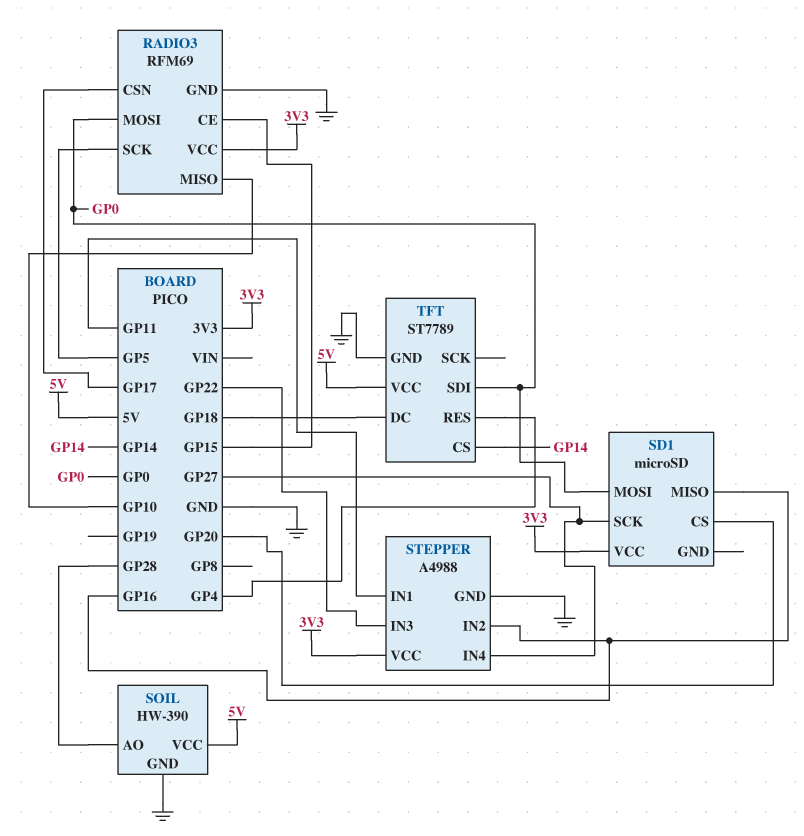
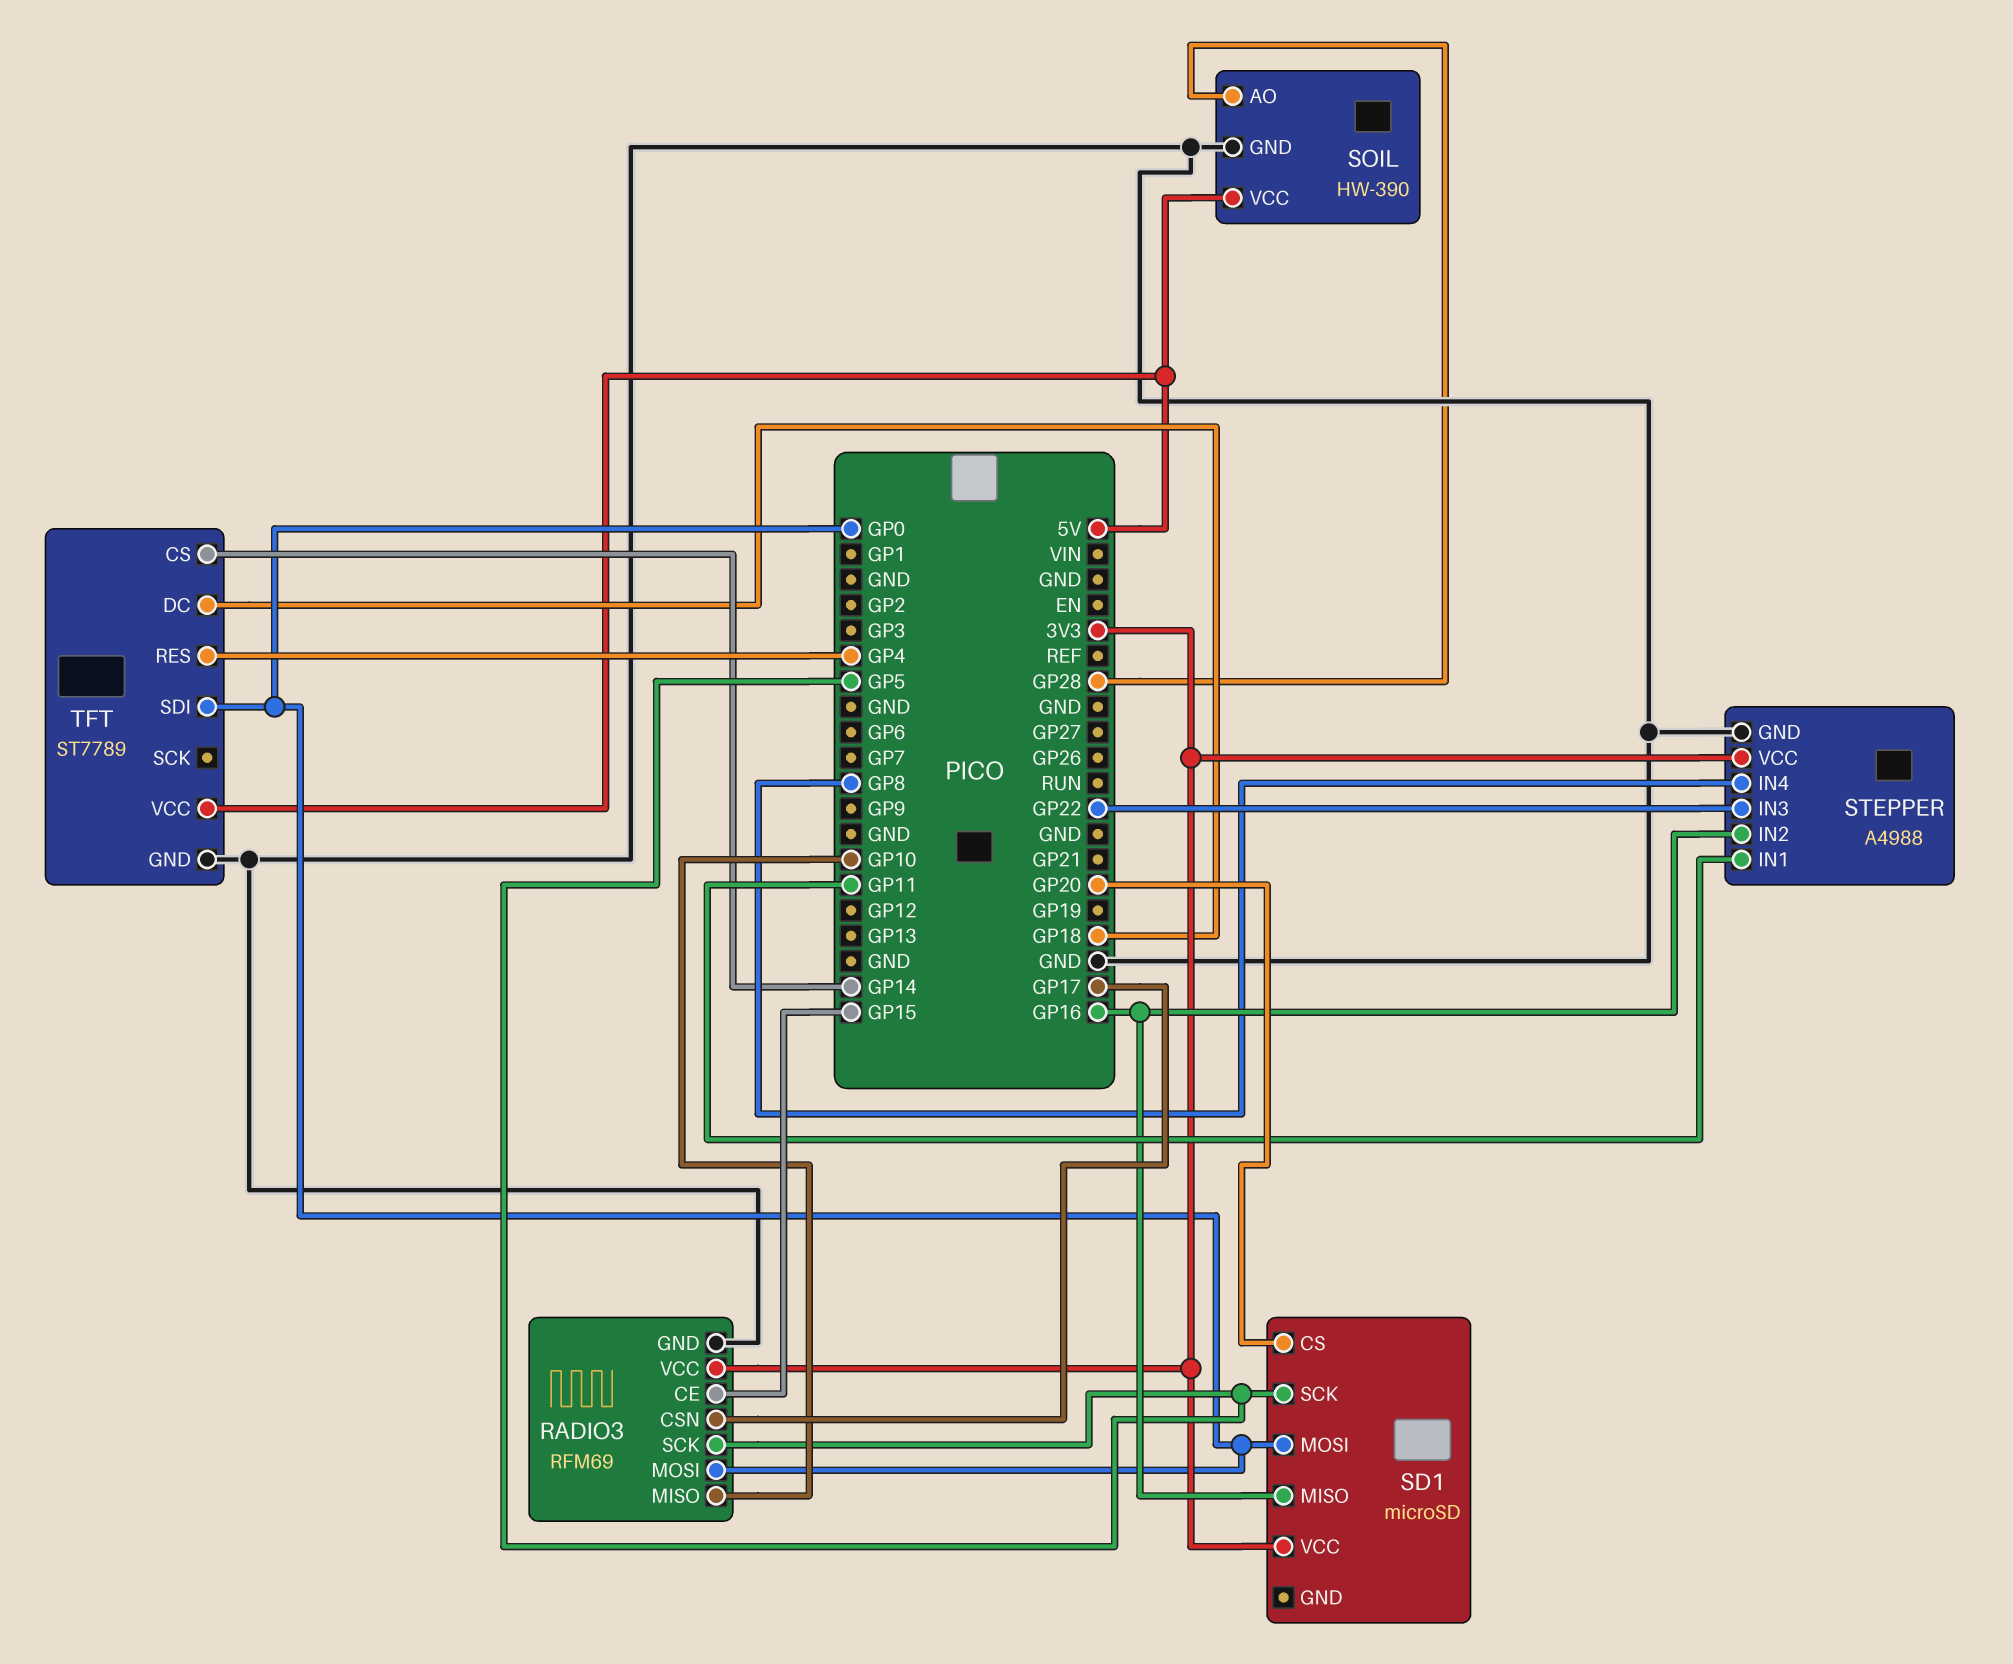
SD1 pin SCK: GP27 -> GP5
STEPPER pin IN4: GP27 -> GP8

